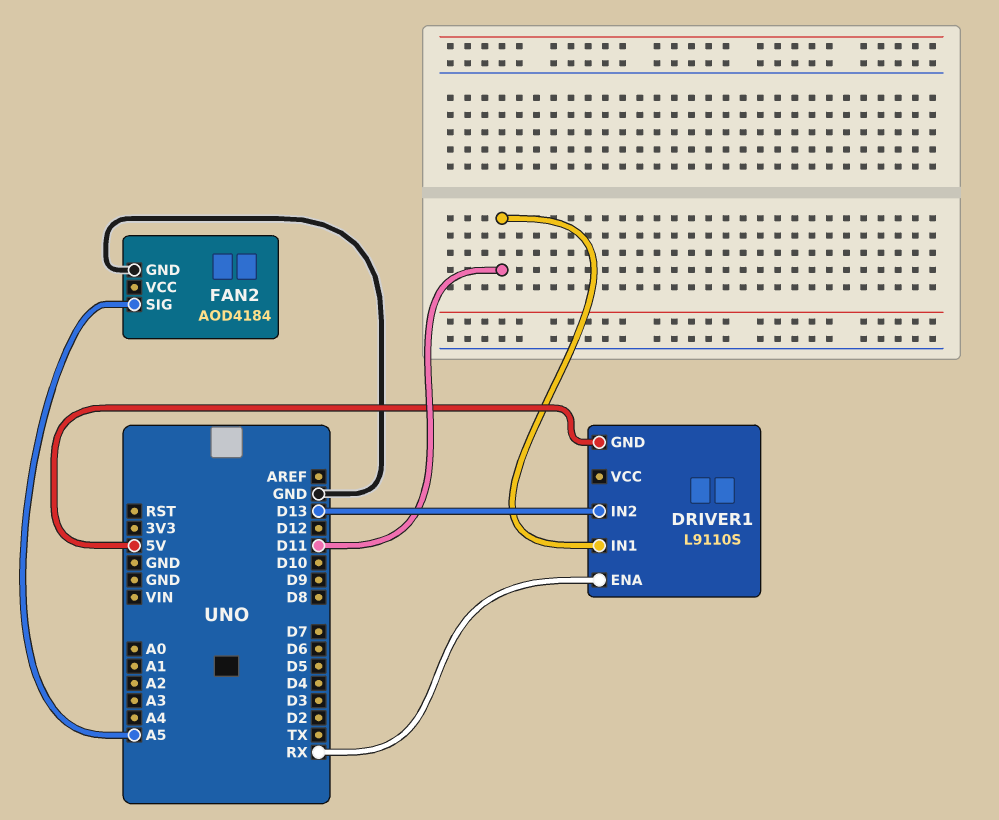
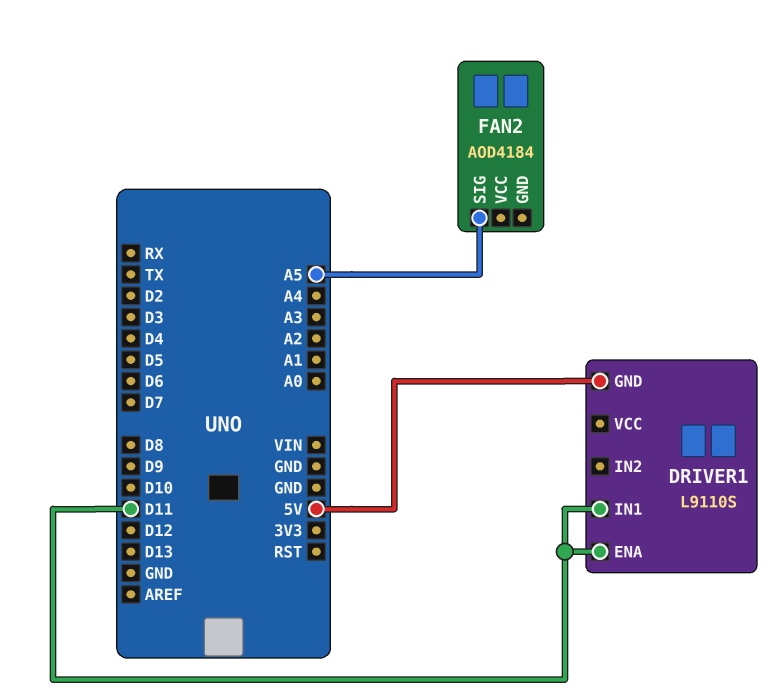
DRIVER1 pin ENA: RX -> D11
DRIVER1 pin IN2: D13 -> none
FAN2 pin GND: GND -> none

